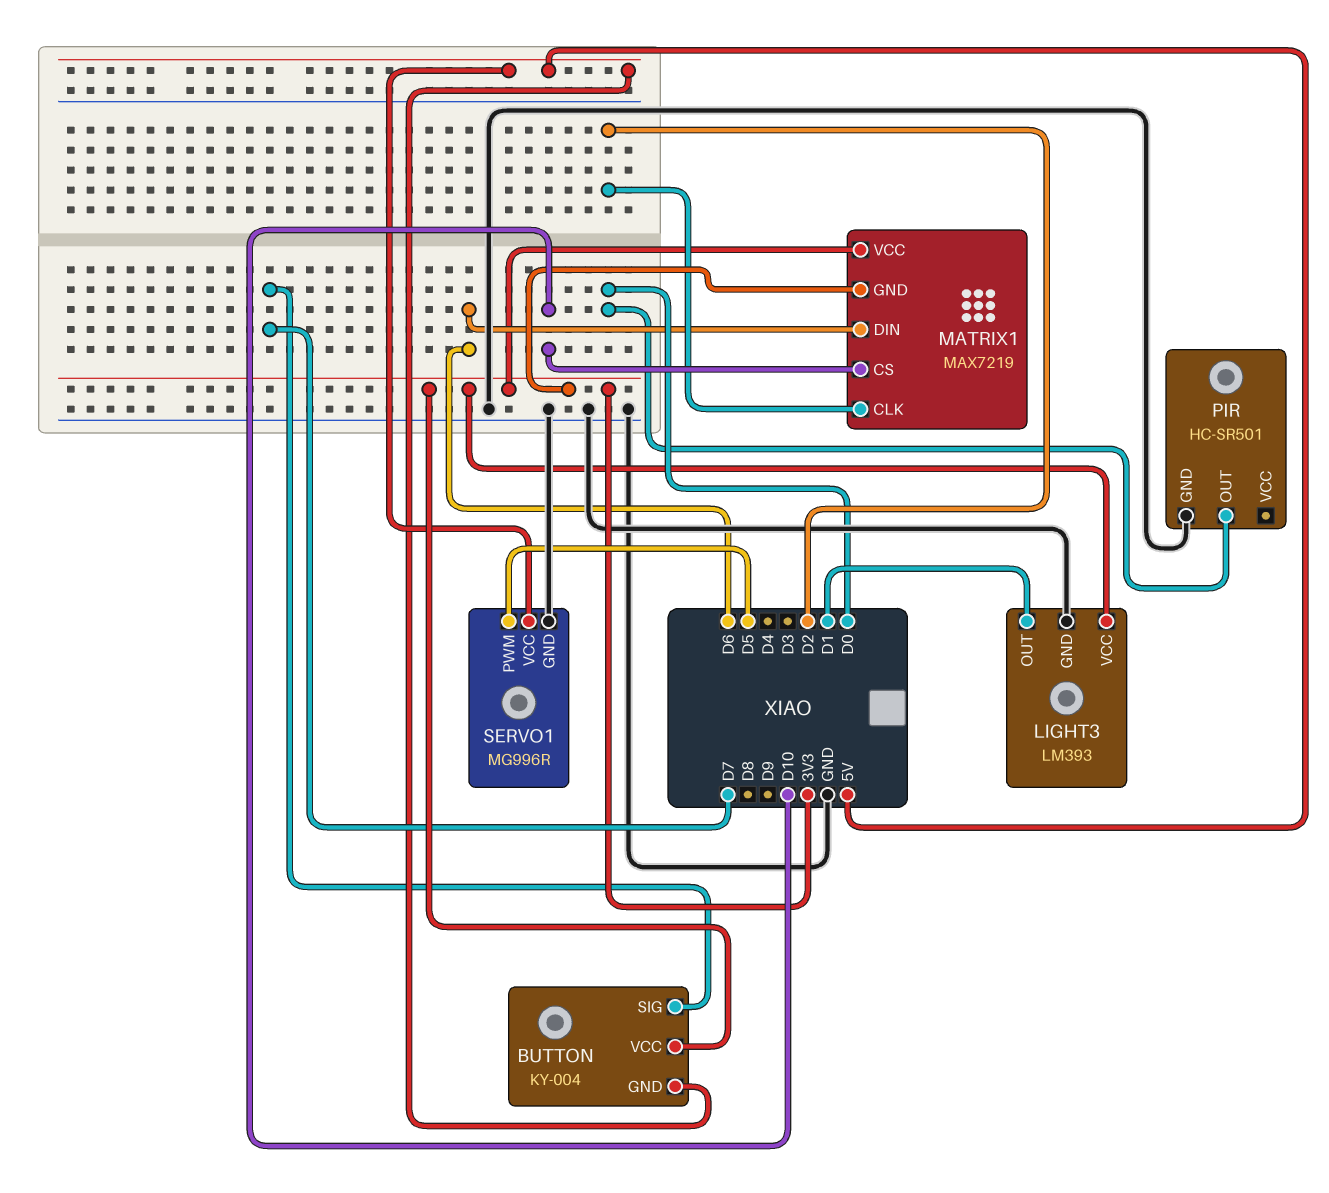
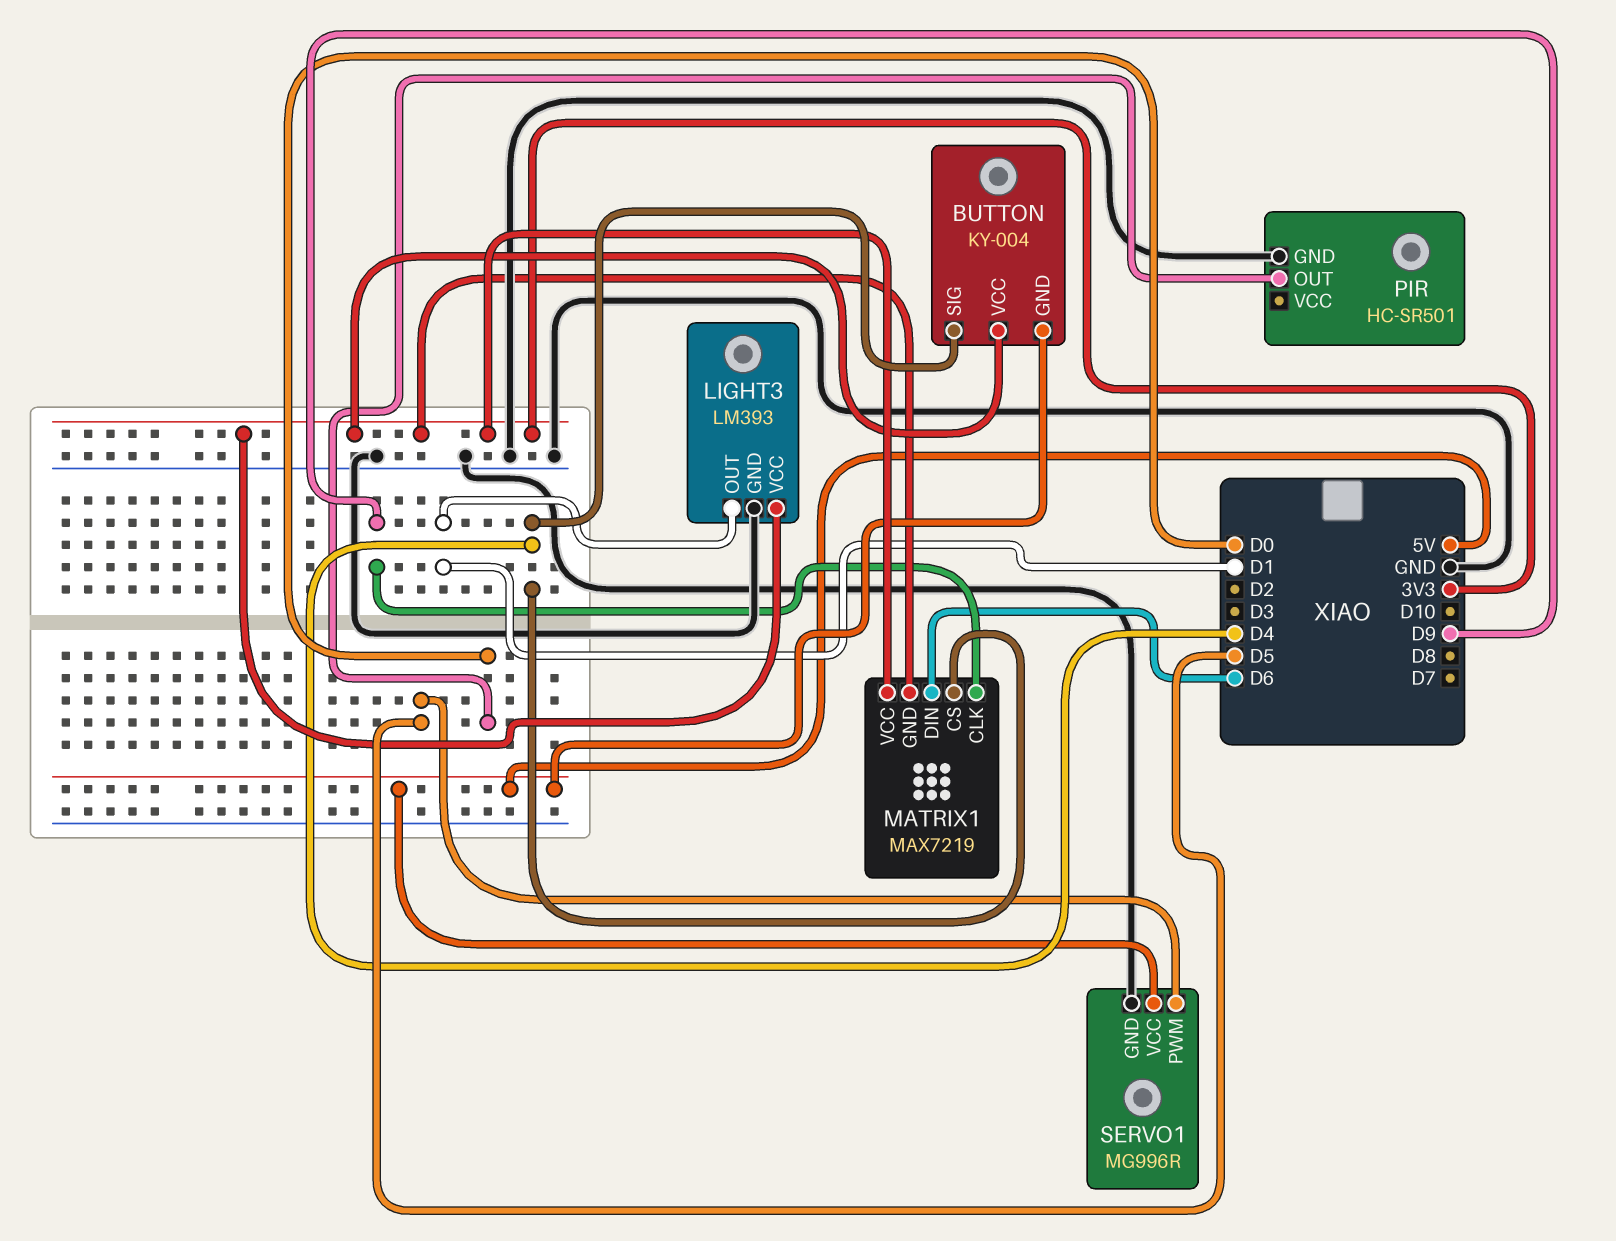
BUTTON pin SIG: D7 -> D4
MATRIX1 pin CLK: D2 -> D9
MATRIX1 pin CS: D10 -> D4

